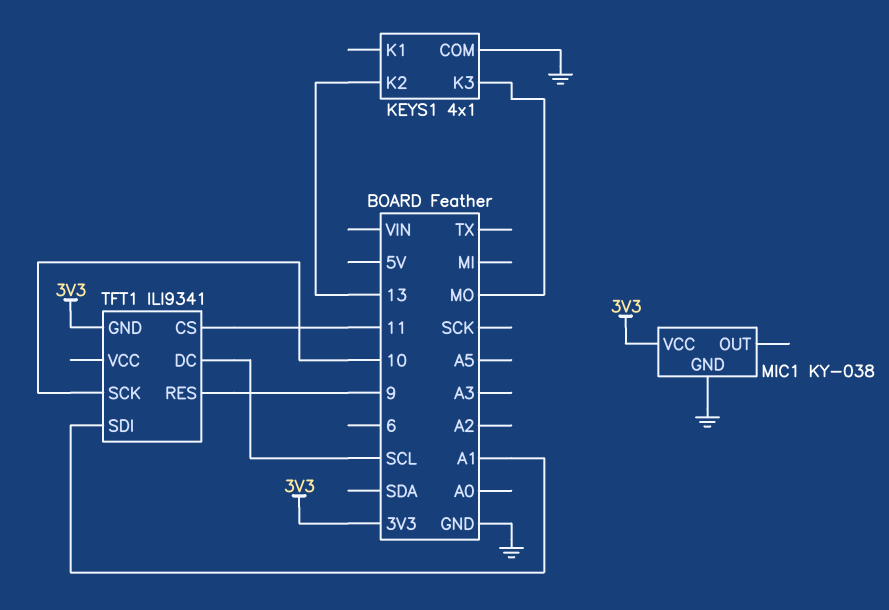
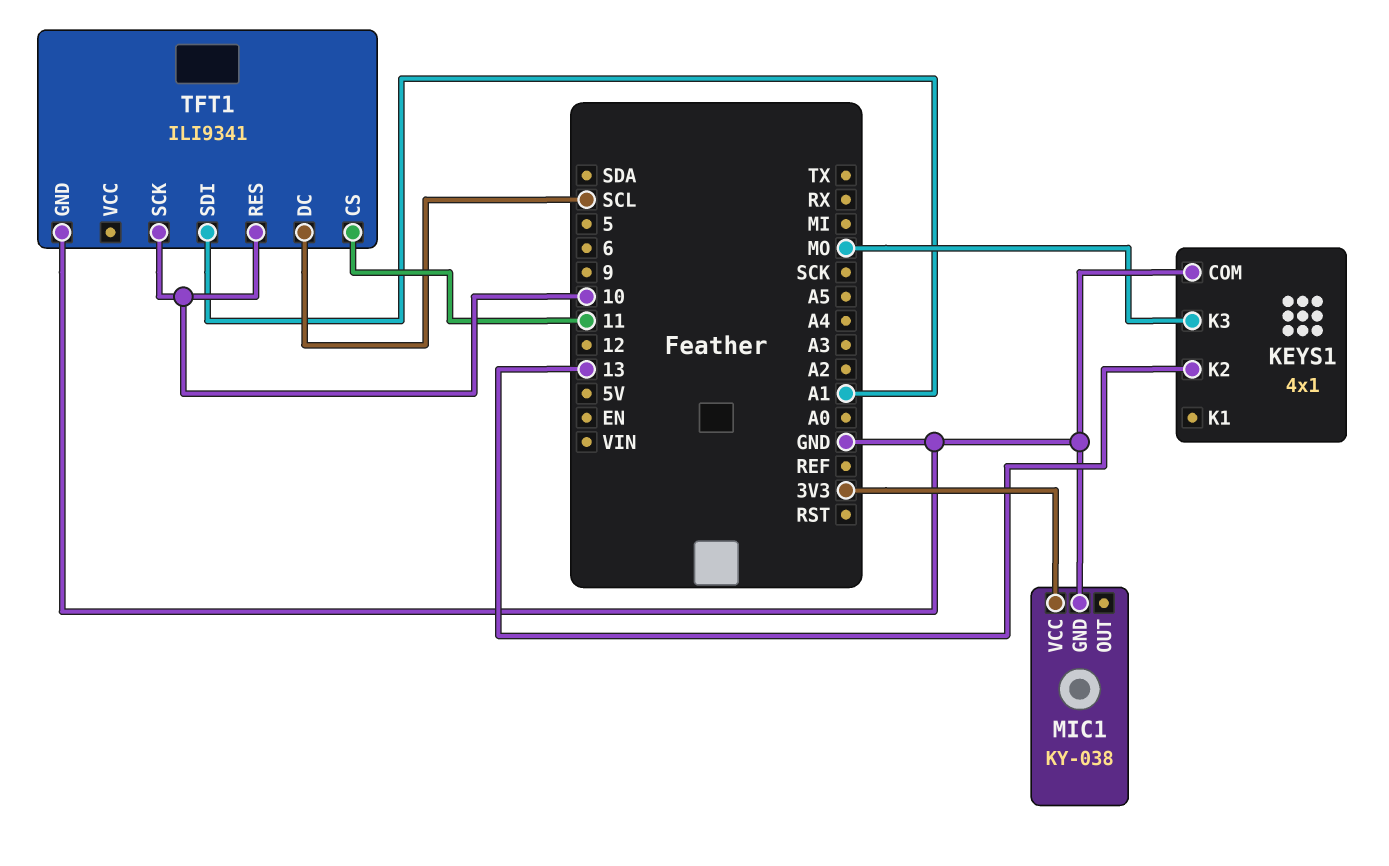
TFT1 pin GND: 3V3 -> GND
TFT1 pin RES: 9 -> 10

